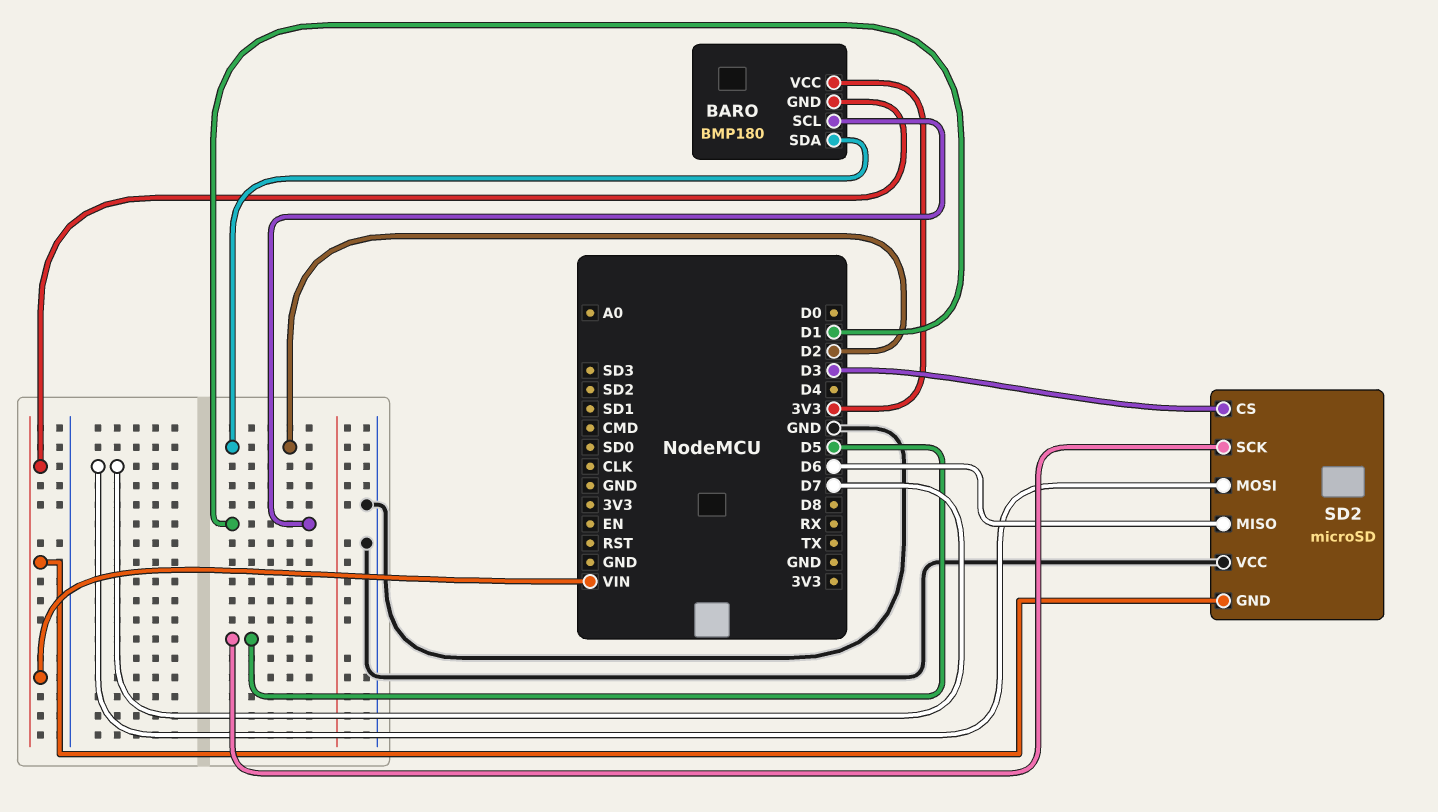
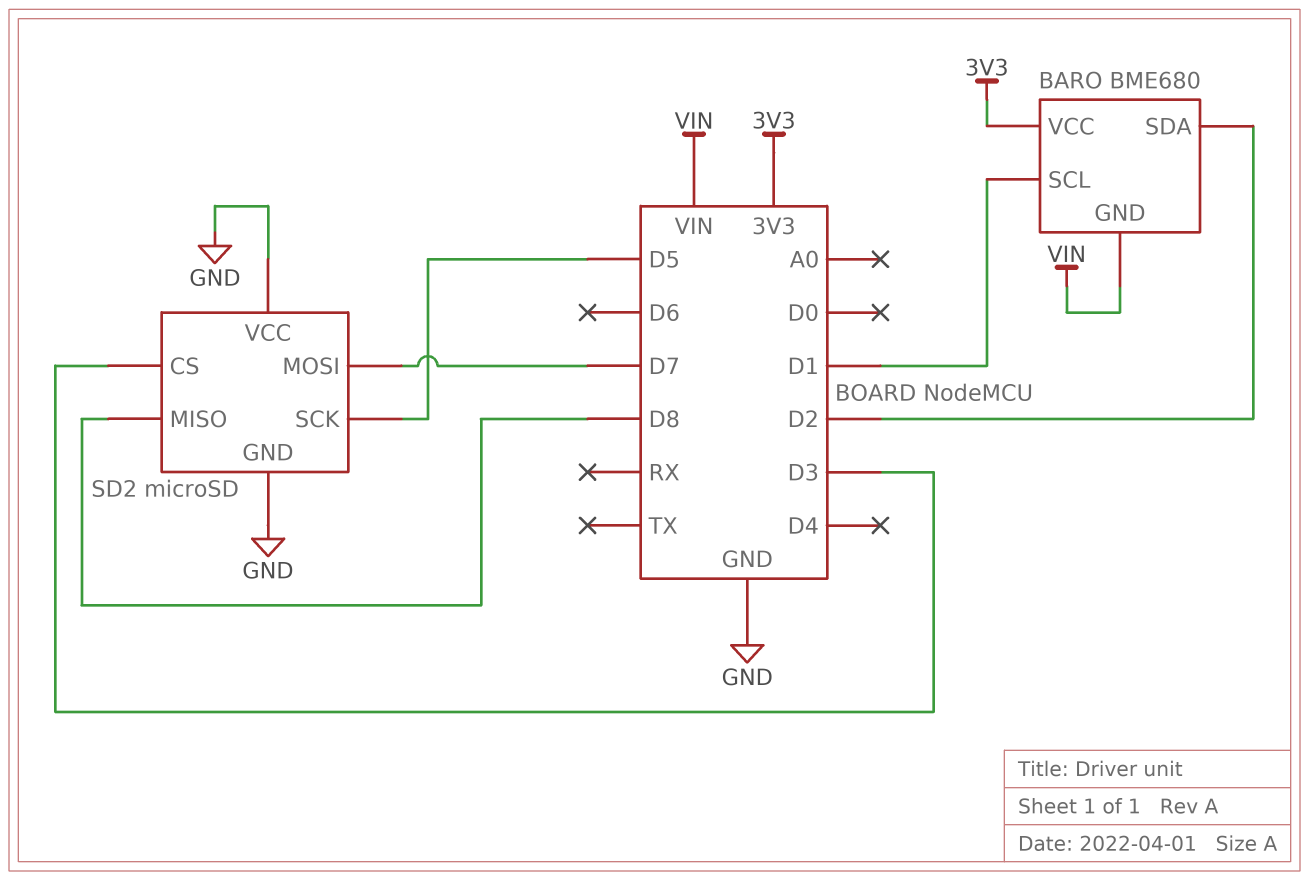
BARO: BMP180 -> BME680
SD2 pin GND: VIN -> GND
SD2 pin MISO: D6 -> D8

